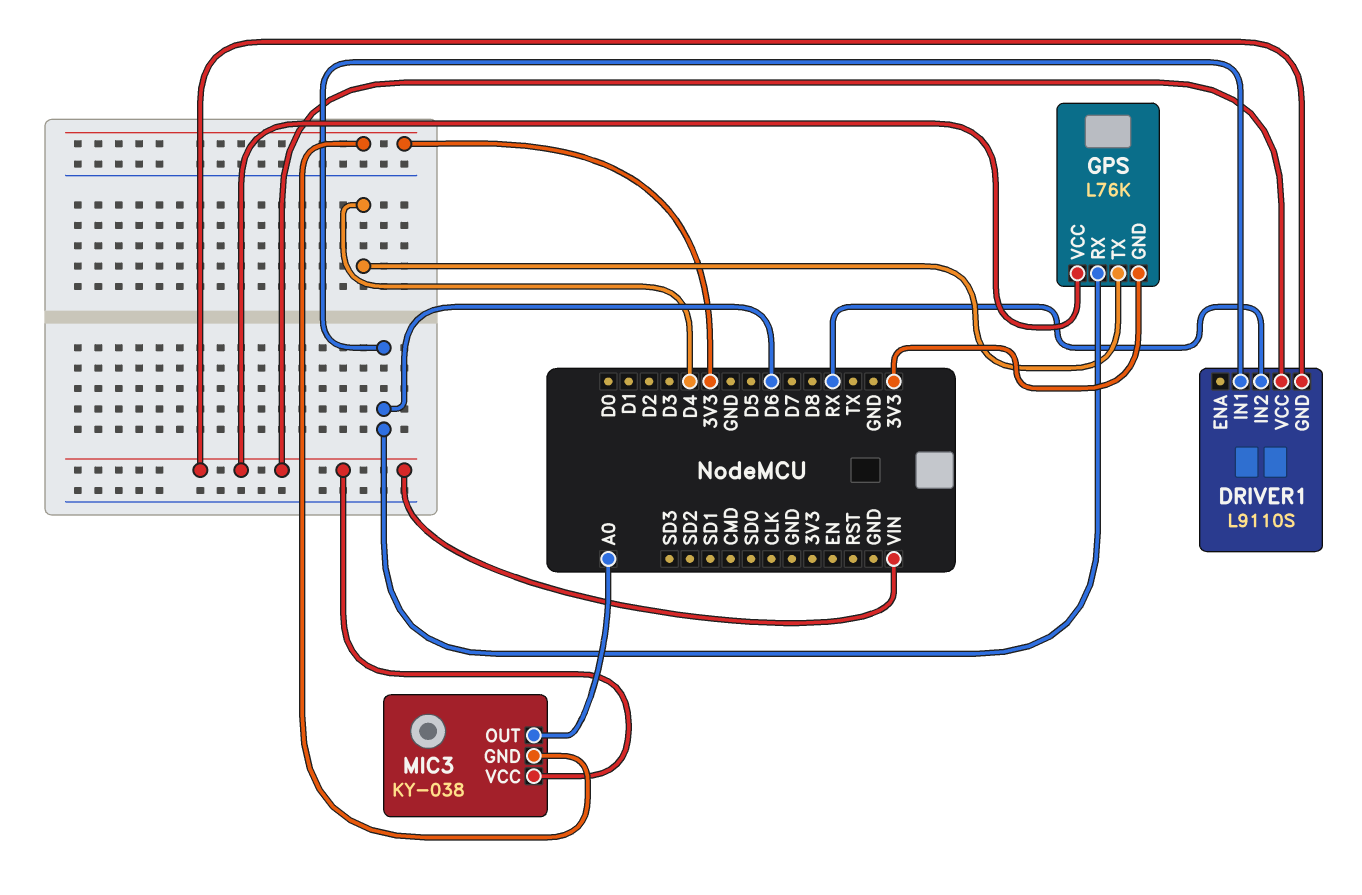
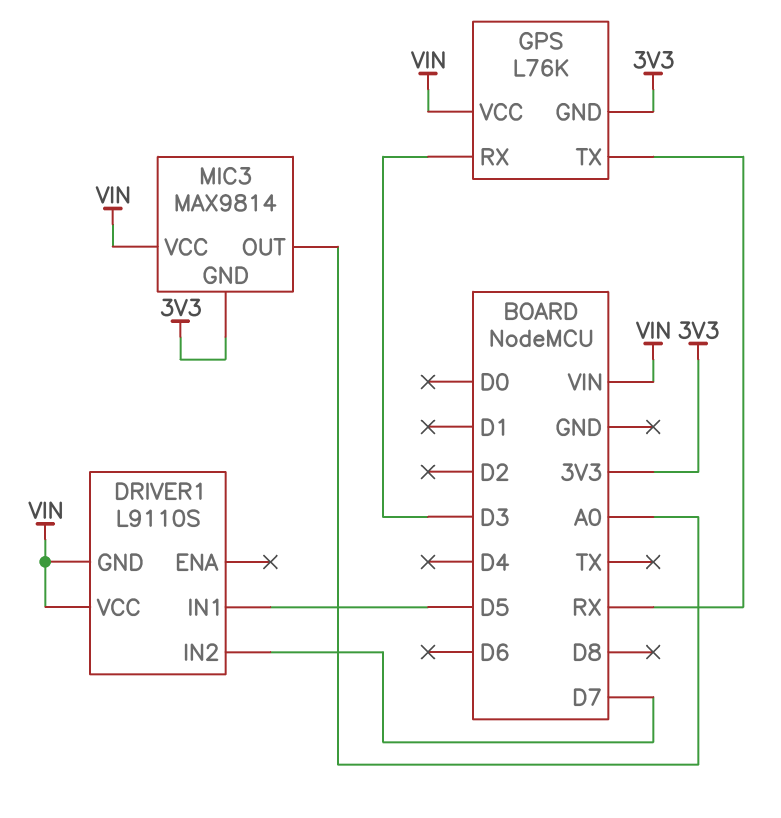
DRIVER1 pin IN1: D6 -> D5
DRIVER1 pin IN2: RX -> D7
GPS pin RX: D6 -> D3
GPS pin TX: D4 -> RX
MIC3: KY-038 -> MAX9814

